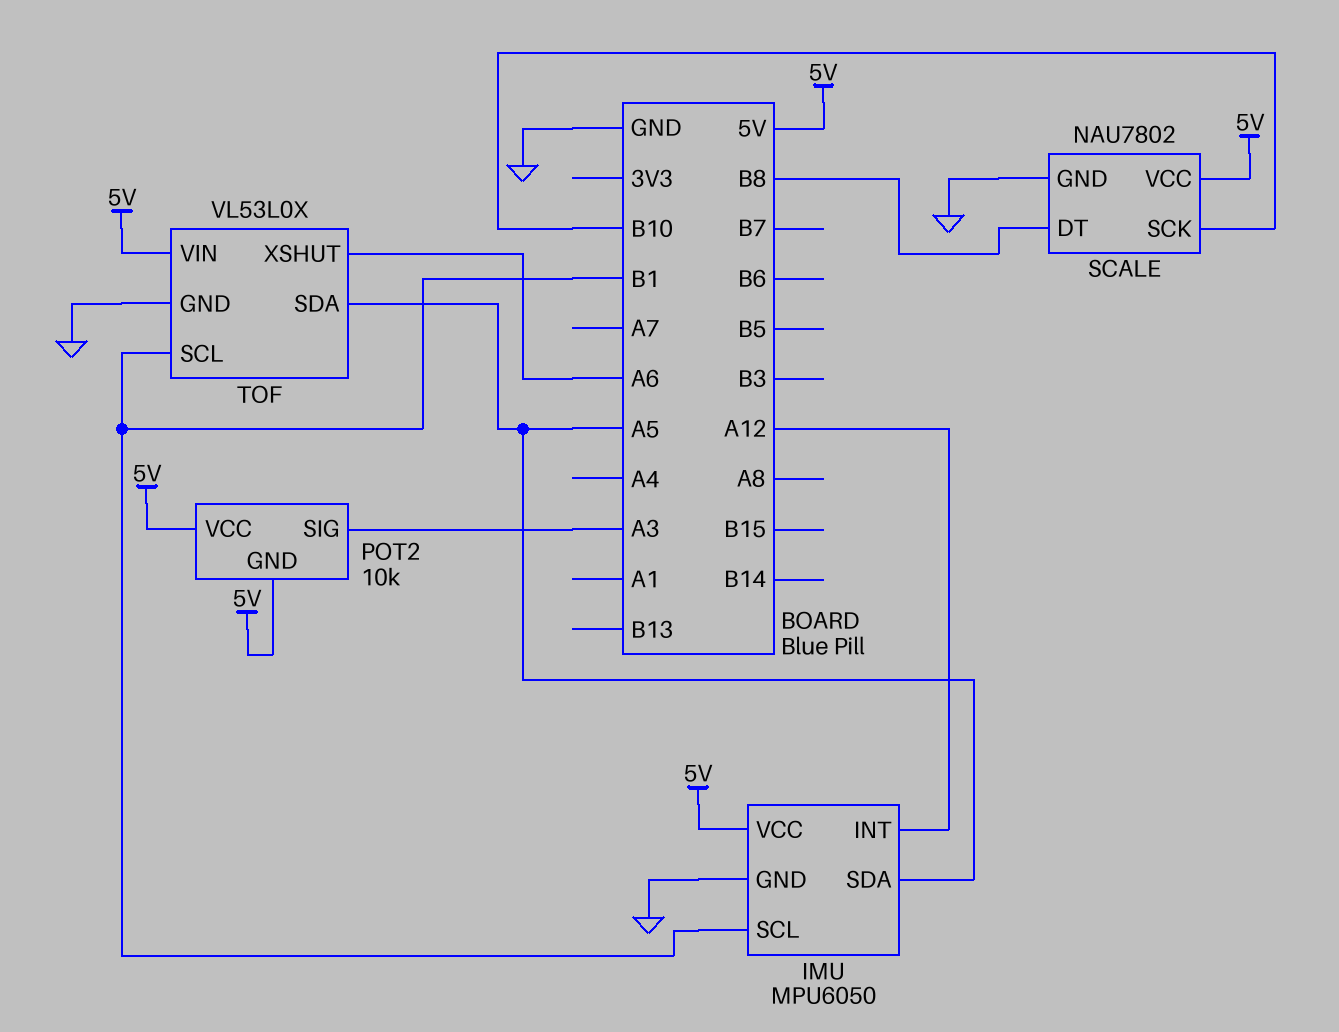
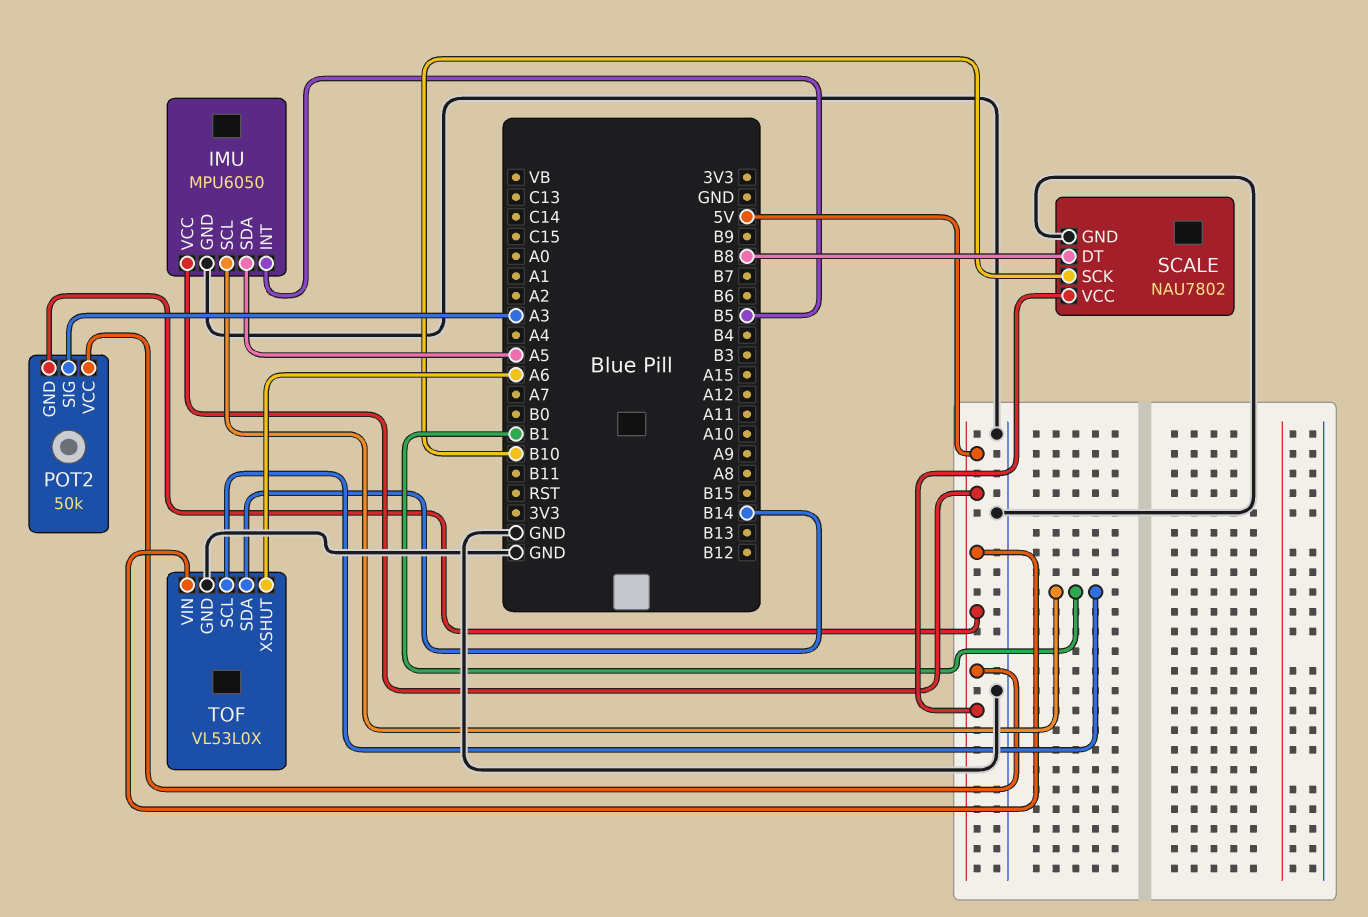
IMU pin INT: A12 -> B5
POT2: 10k -> 50k
TOF pin SDA: A5 -> B14

